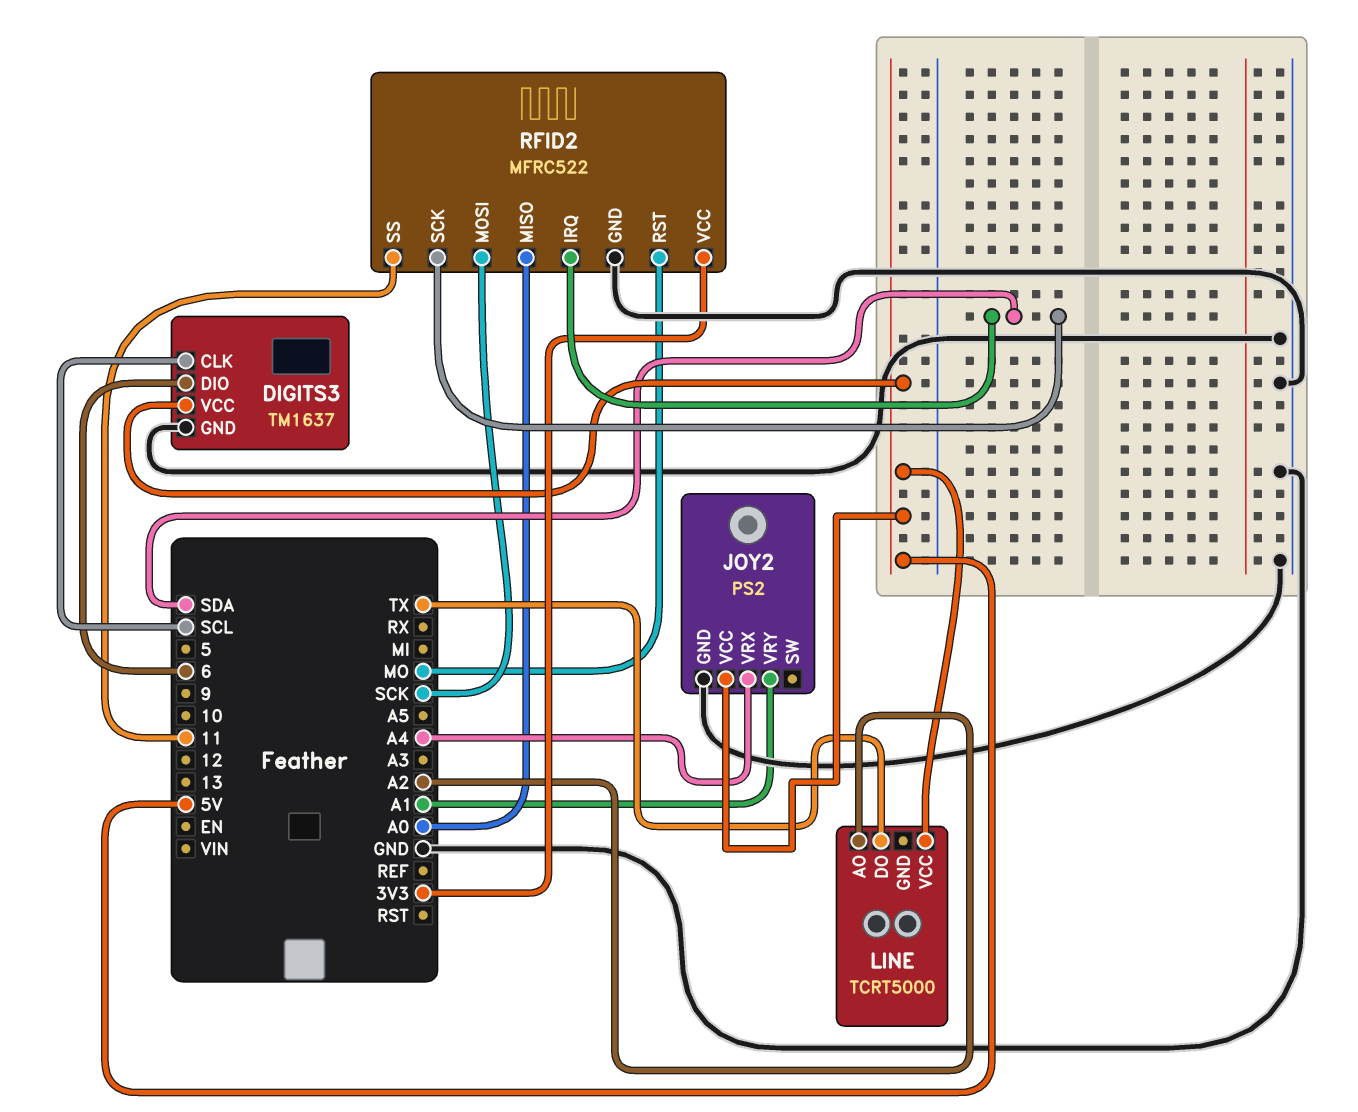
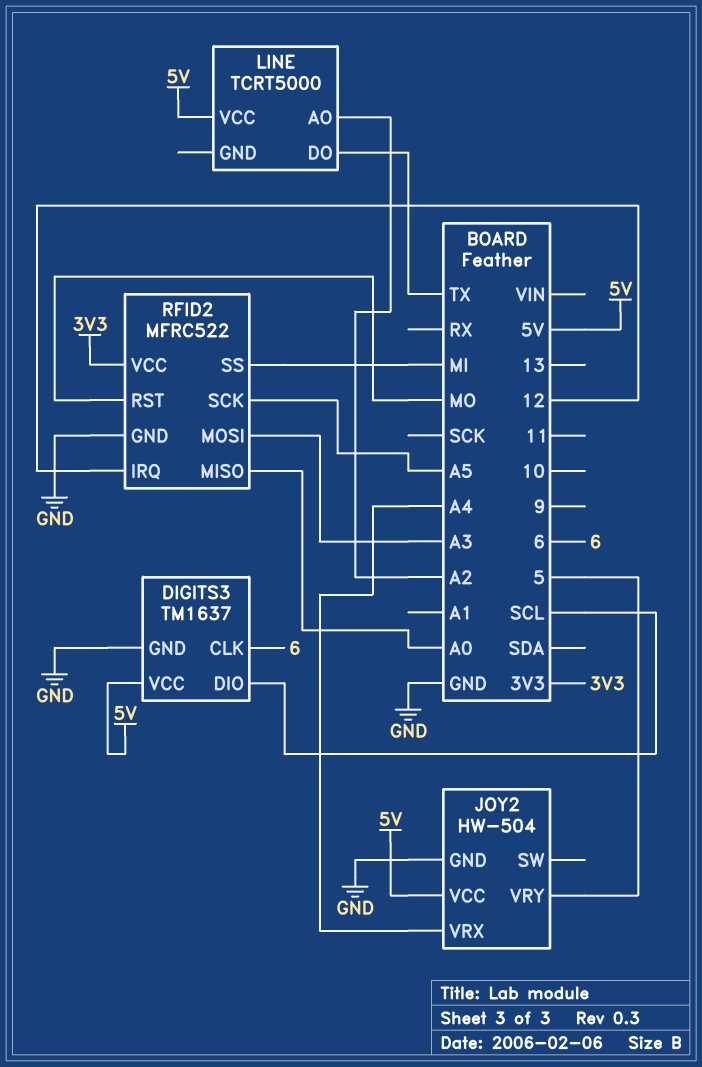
DIGITS3 pin CLK: SCL -> 6
DIGITS3 pin DIO: 6 -> SCL
JOY2: PS2 -> HW-504
JOY2 pin VRY: A1 -> 5
RFID2 pin IRQ: SDA -> 12
RFID2 pin MOSI: SCK -> A3
RFID2 pin SCK: SDA -> A5
RFID2 pin SS: 11 -> MI

